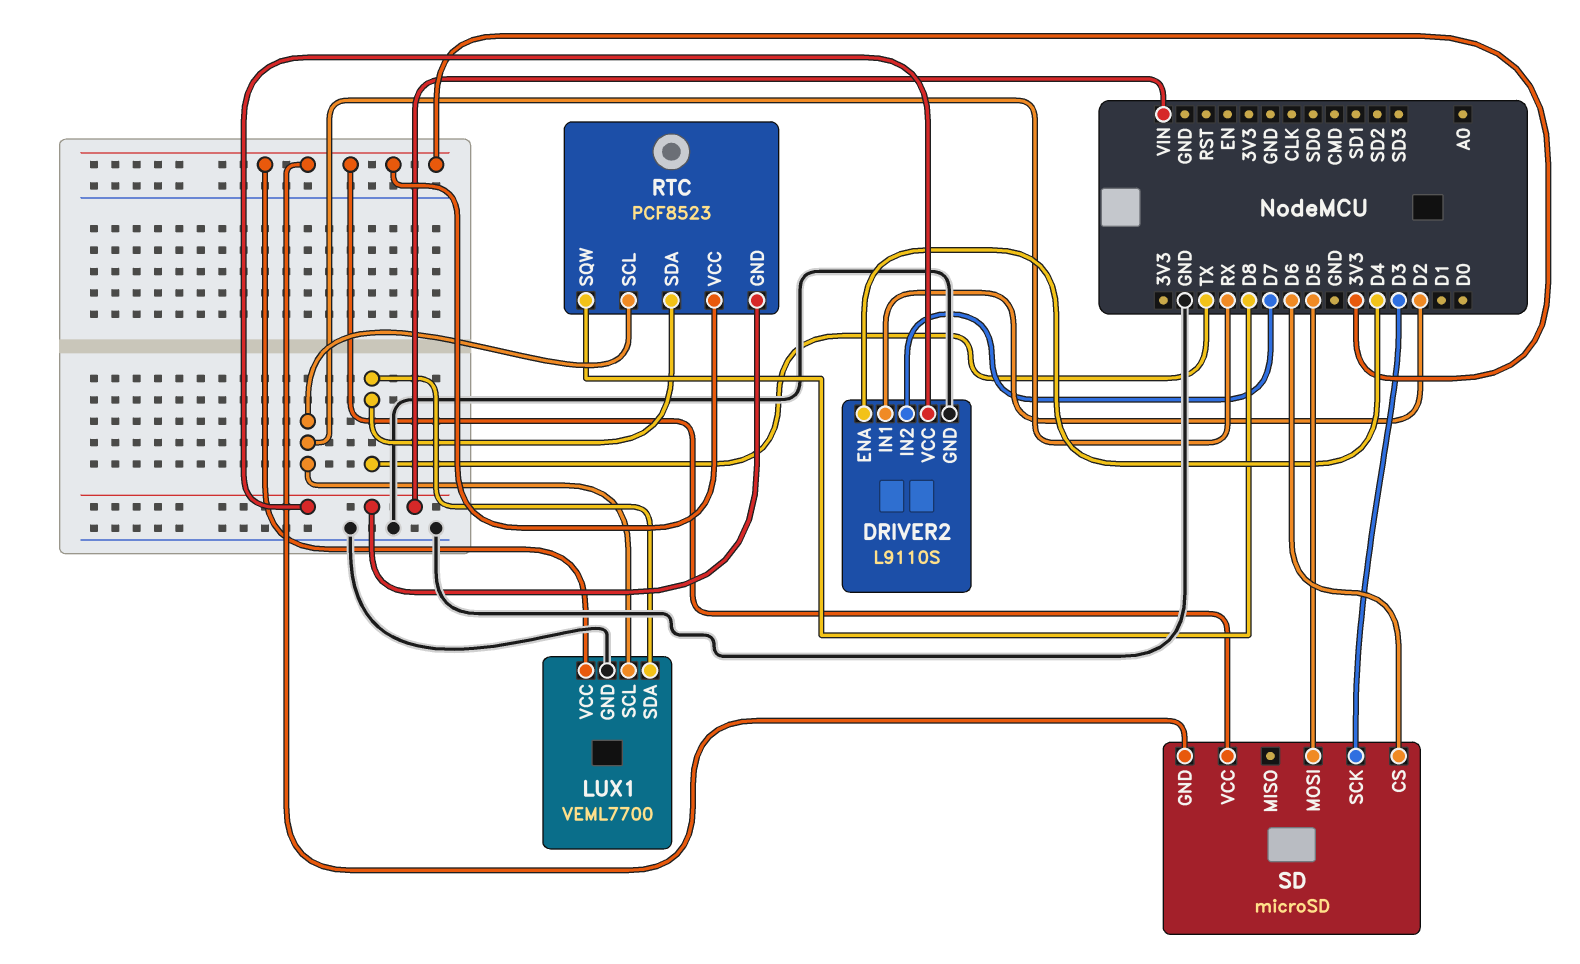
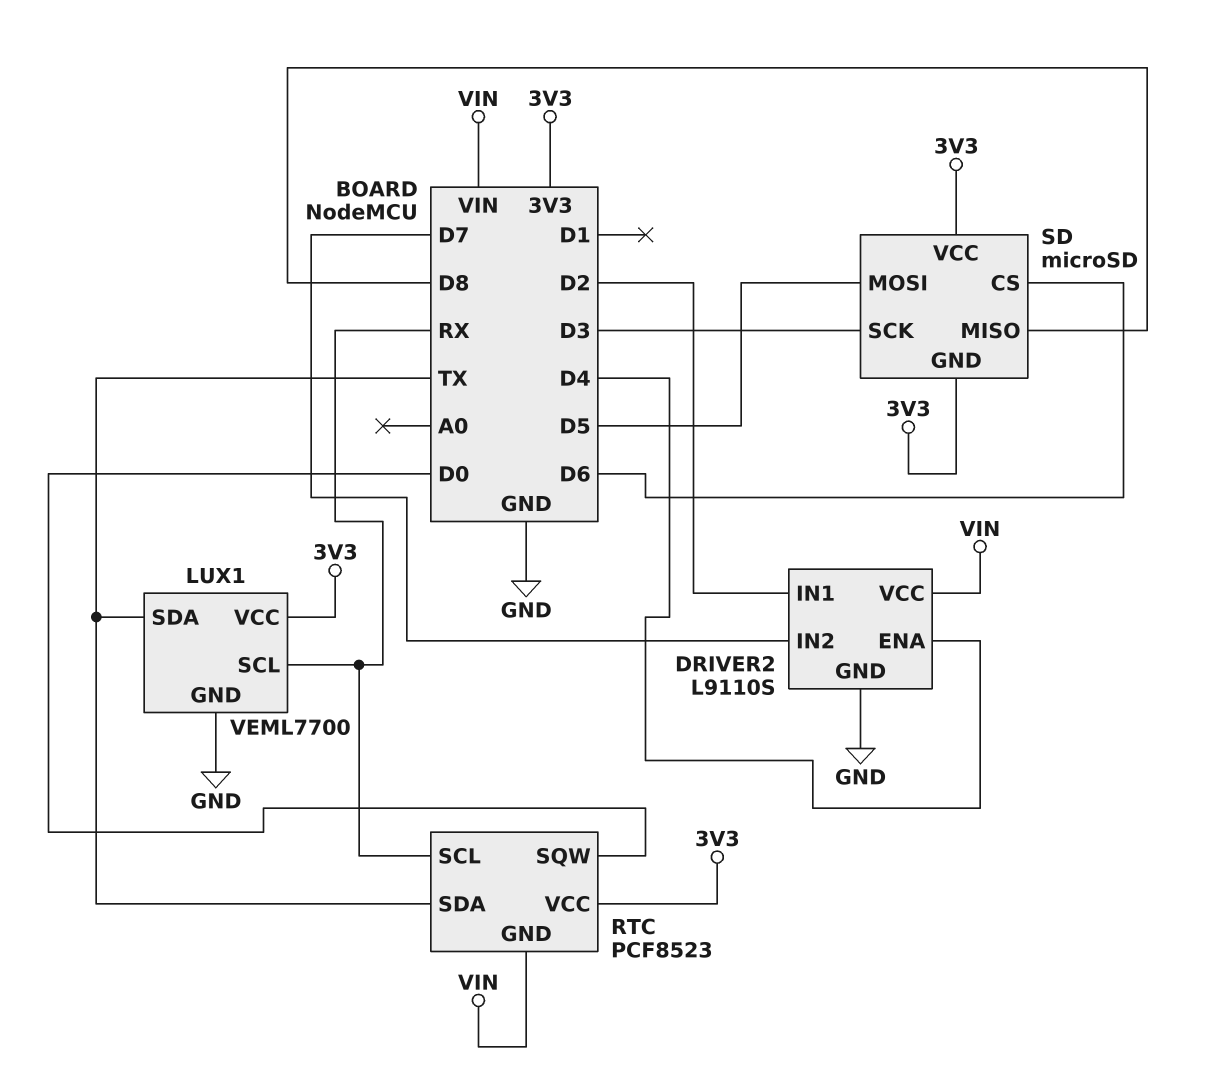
RTC pin SQW: D8 -> D0
SD pin MISO: none -> D8

